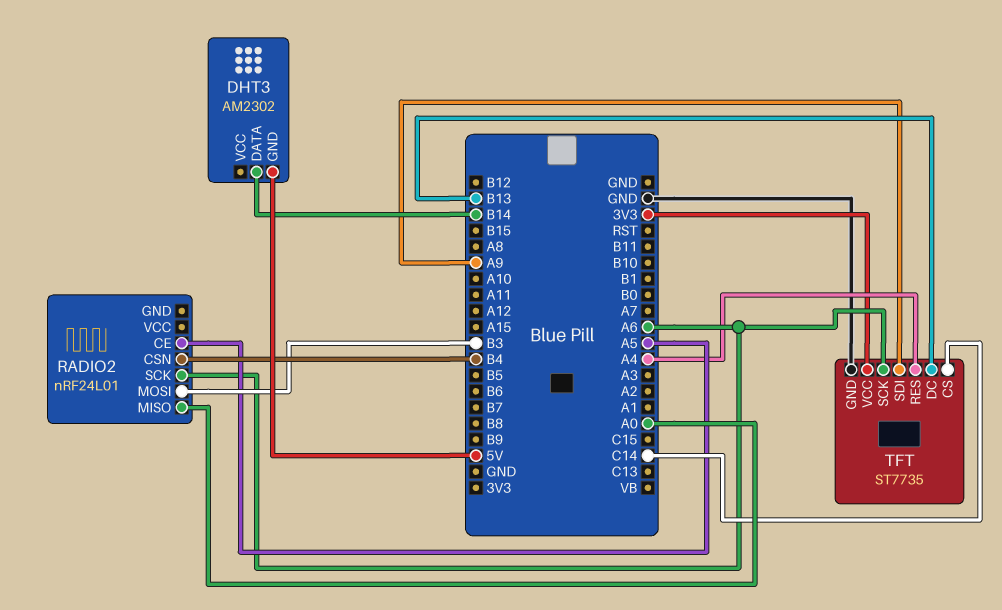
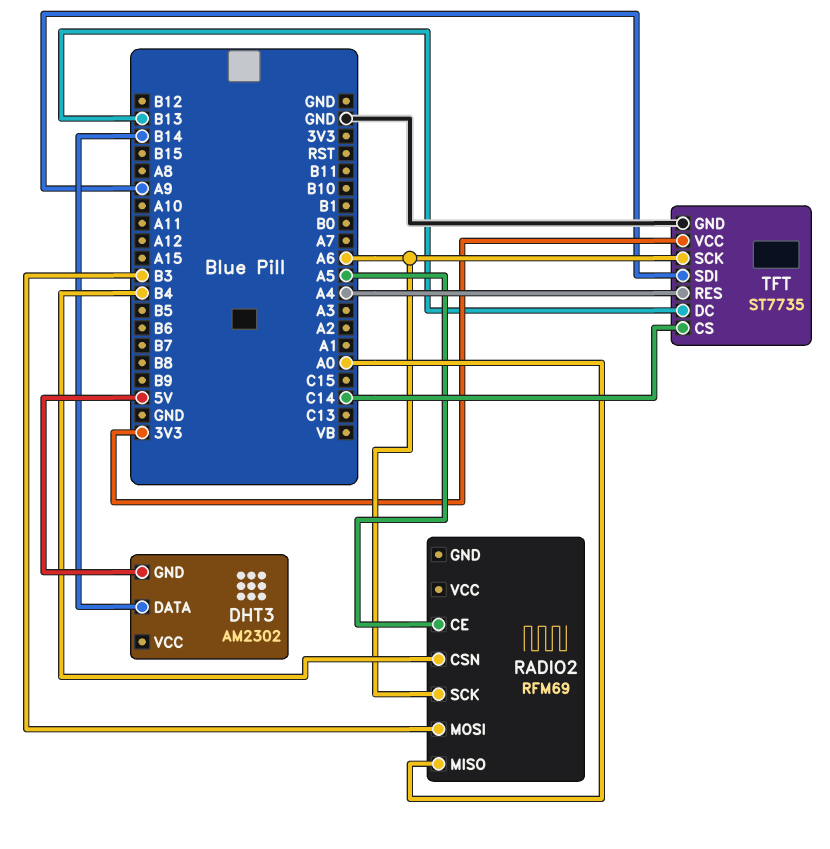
RADIO2: nRF24L01 -> RFM69

